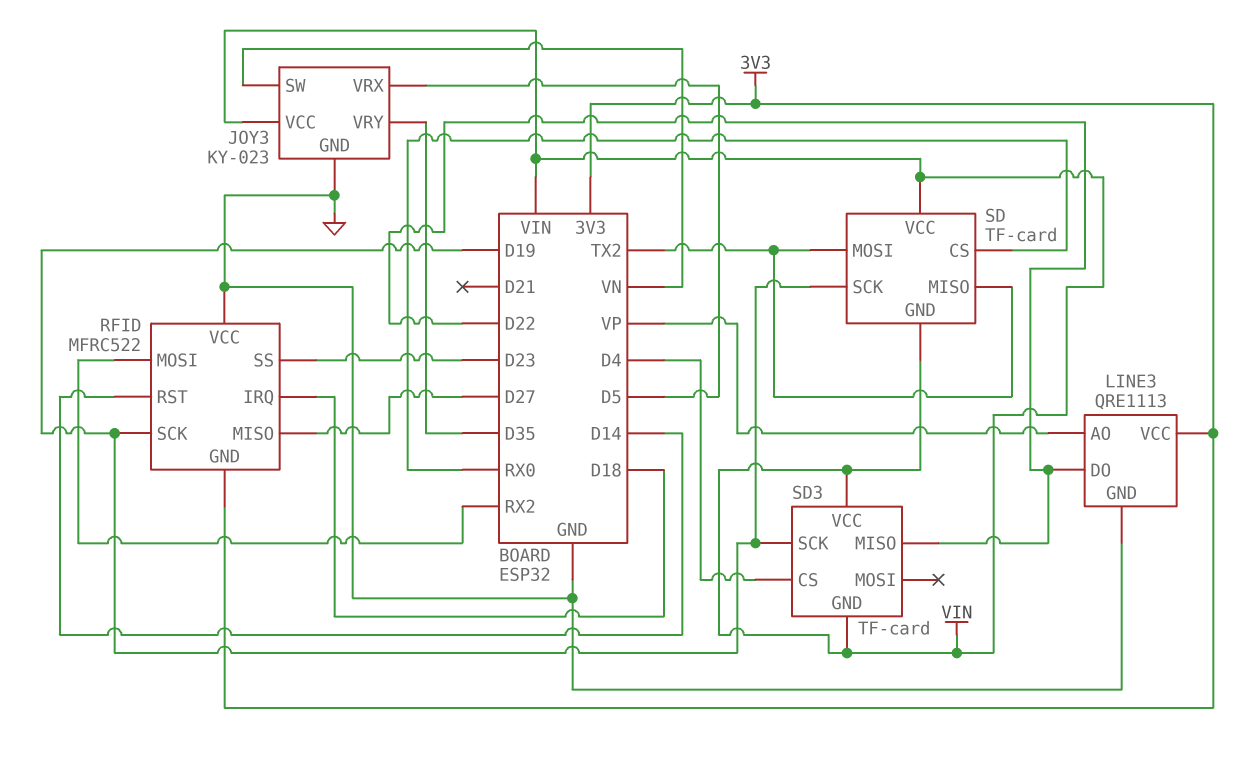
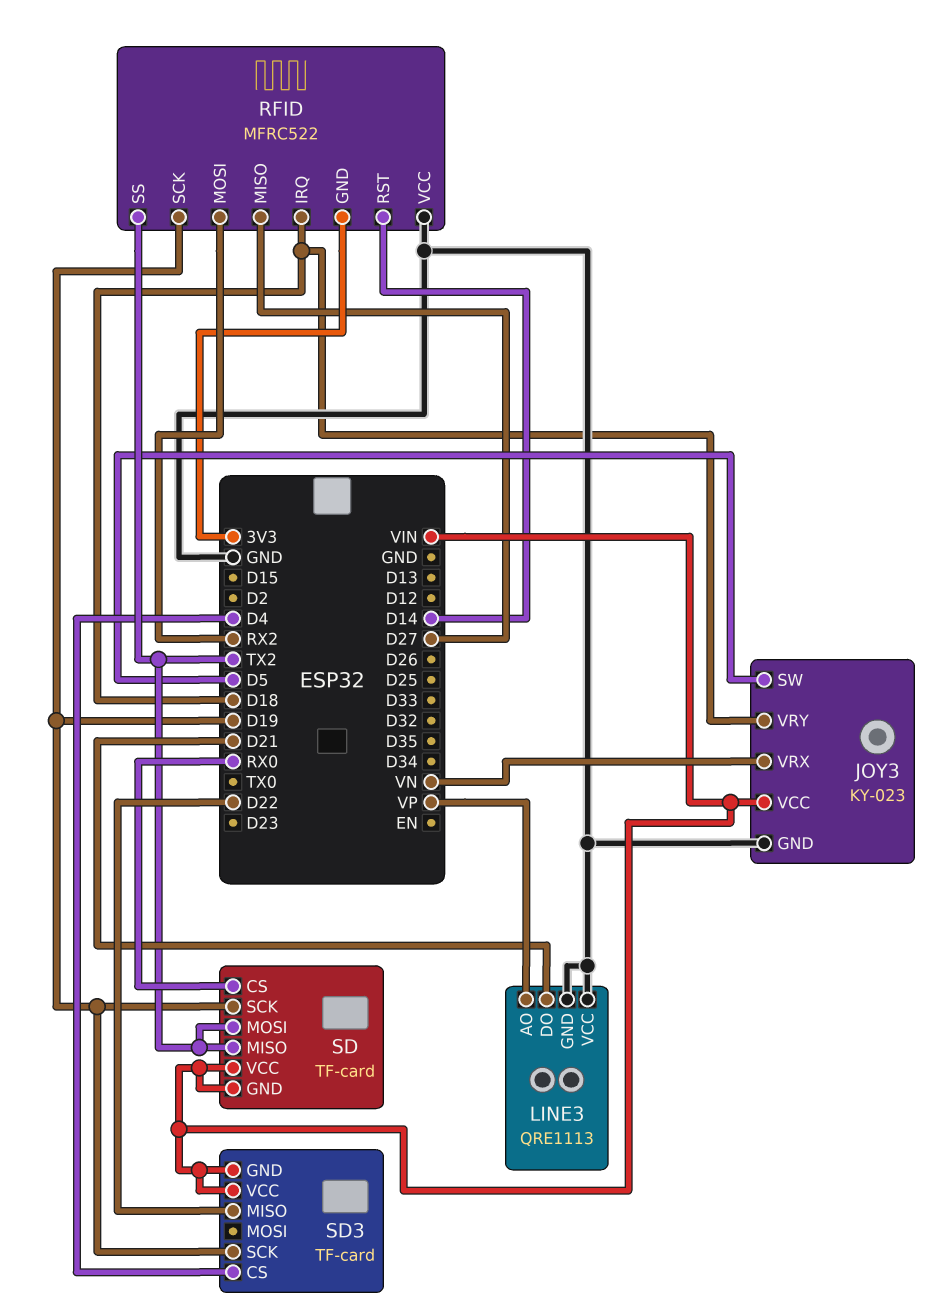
JOY3 pin SW: VN -> D5
JOY3 pin VRX: D5 -> VN
JOY3 pin VRY: D35 -> D18
LINE3 pin DO: D22 -> D21
LINE3 pin VCC: 3V3 -> GND
RFID pin SS: D23 -> TX2

